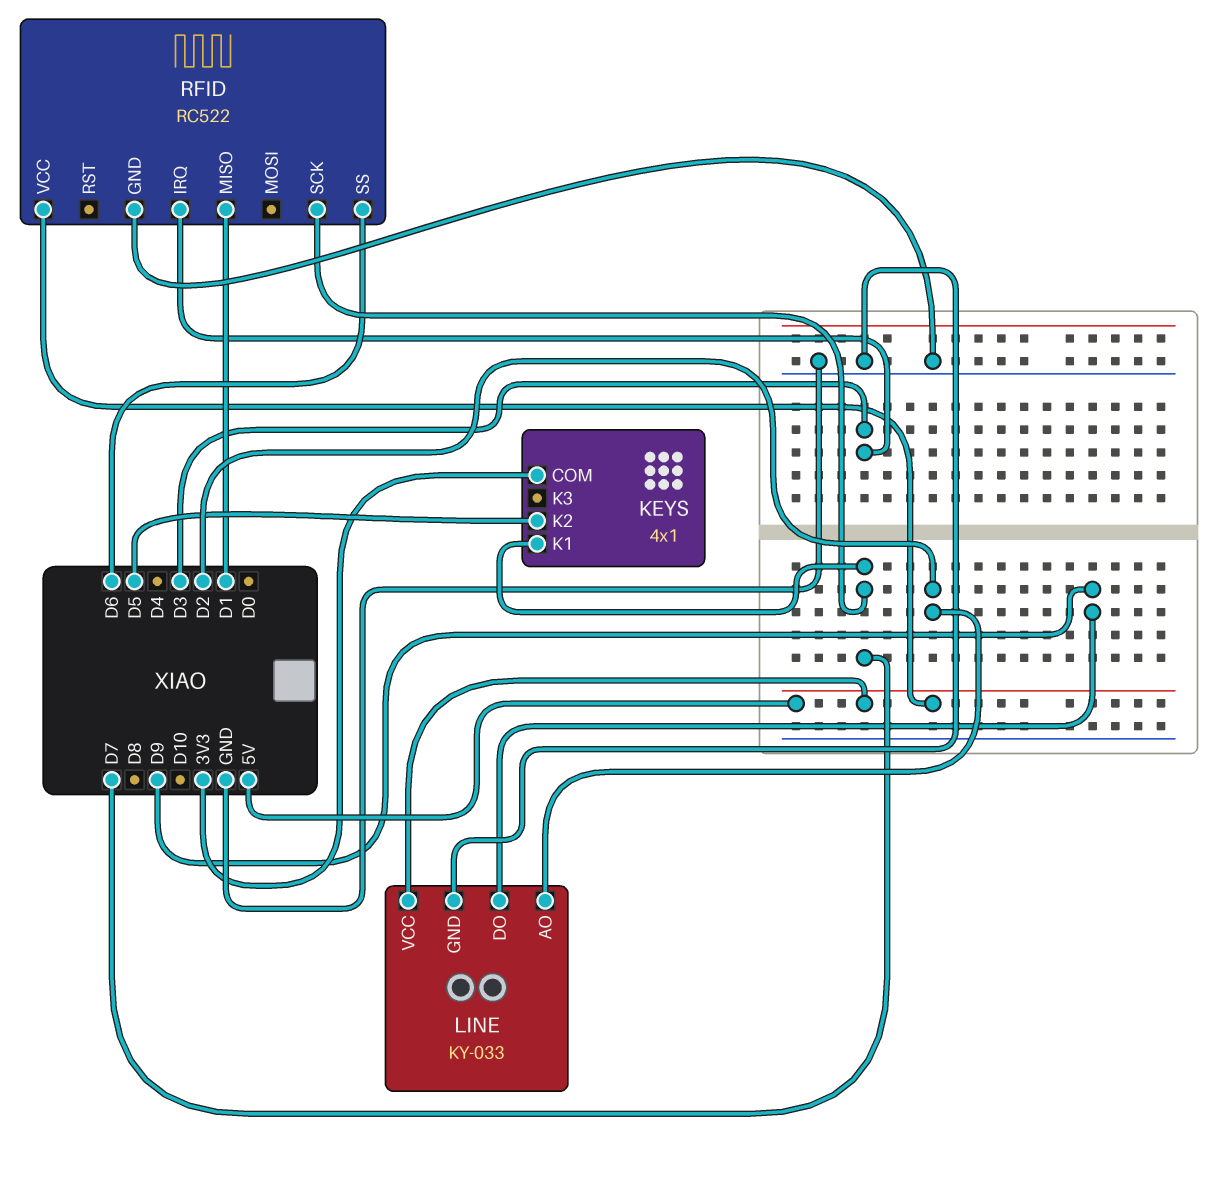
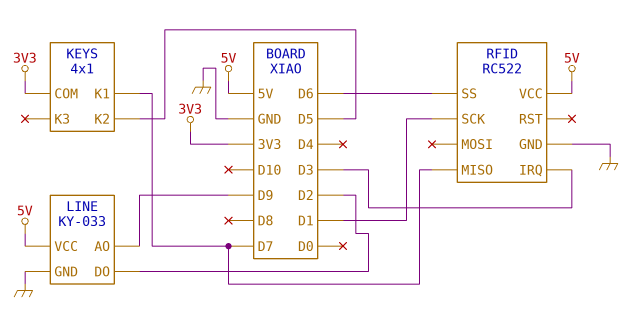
LINE pin AO: D2 -> D9
LINE pin DO: D9 -> D2
RFID pin MISO: D1 -> D7
RFID pin SCK: D7 -> D1

